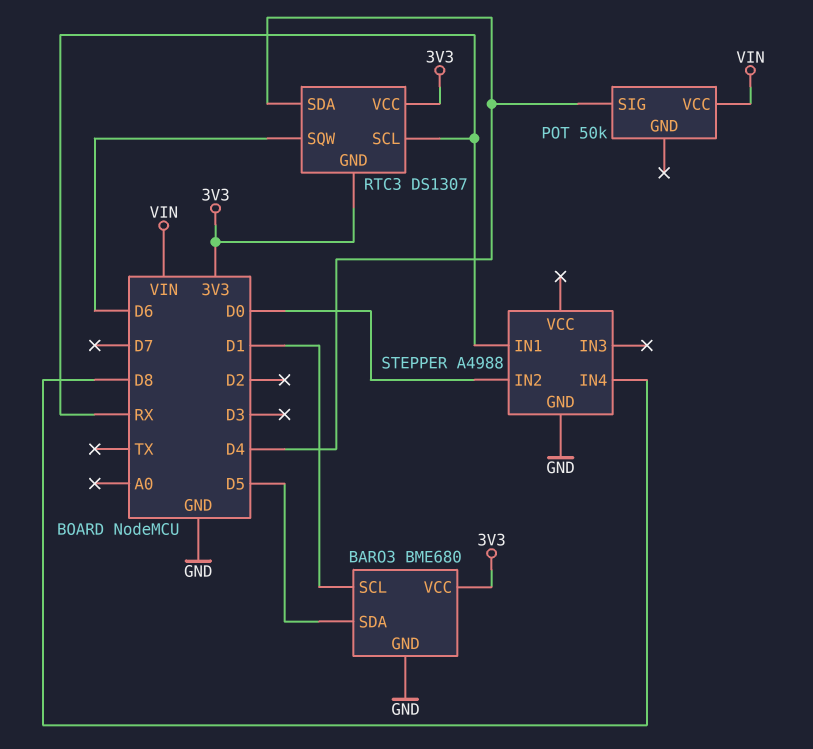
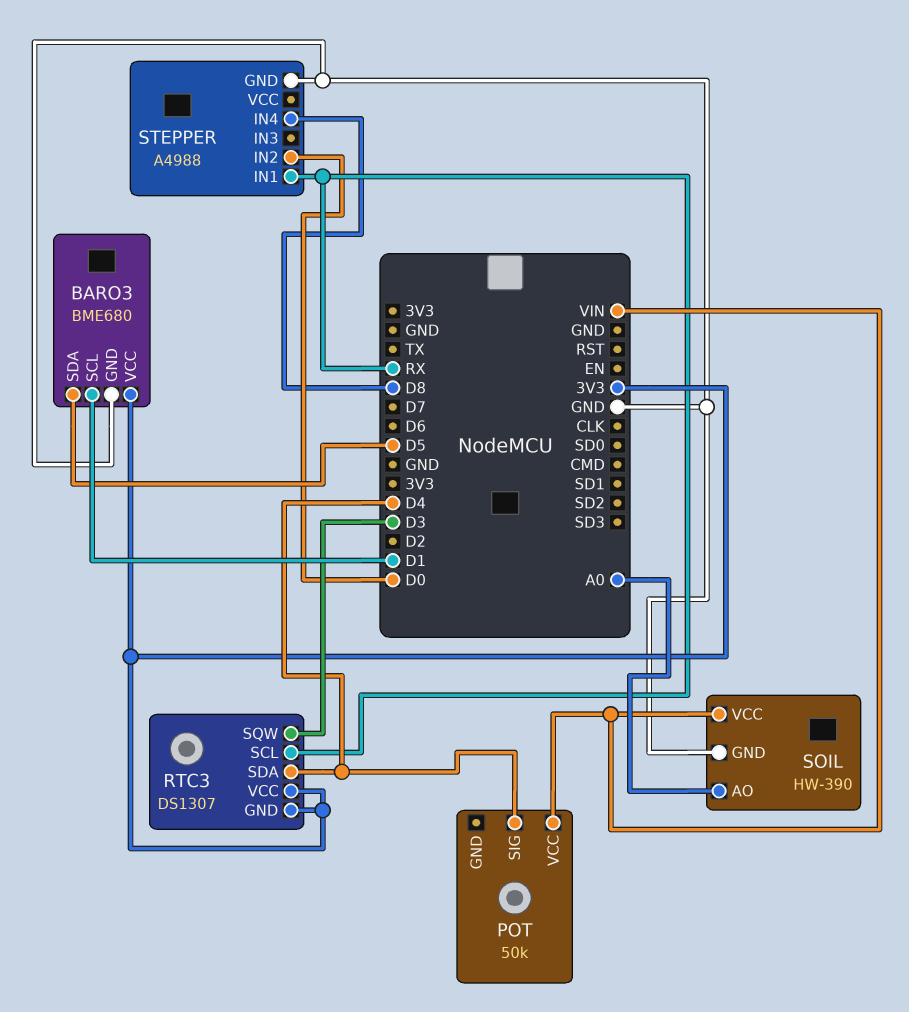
RTC3 pin SQW: D6 -> D3
SOIL: none -> HW-390
SOIL pin AO: none -> A0
SOIL pin GND: none -> GND
SOIL pin VCC: none -> VIN

